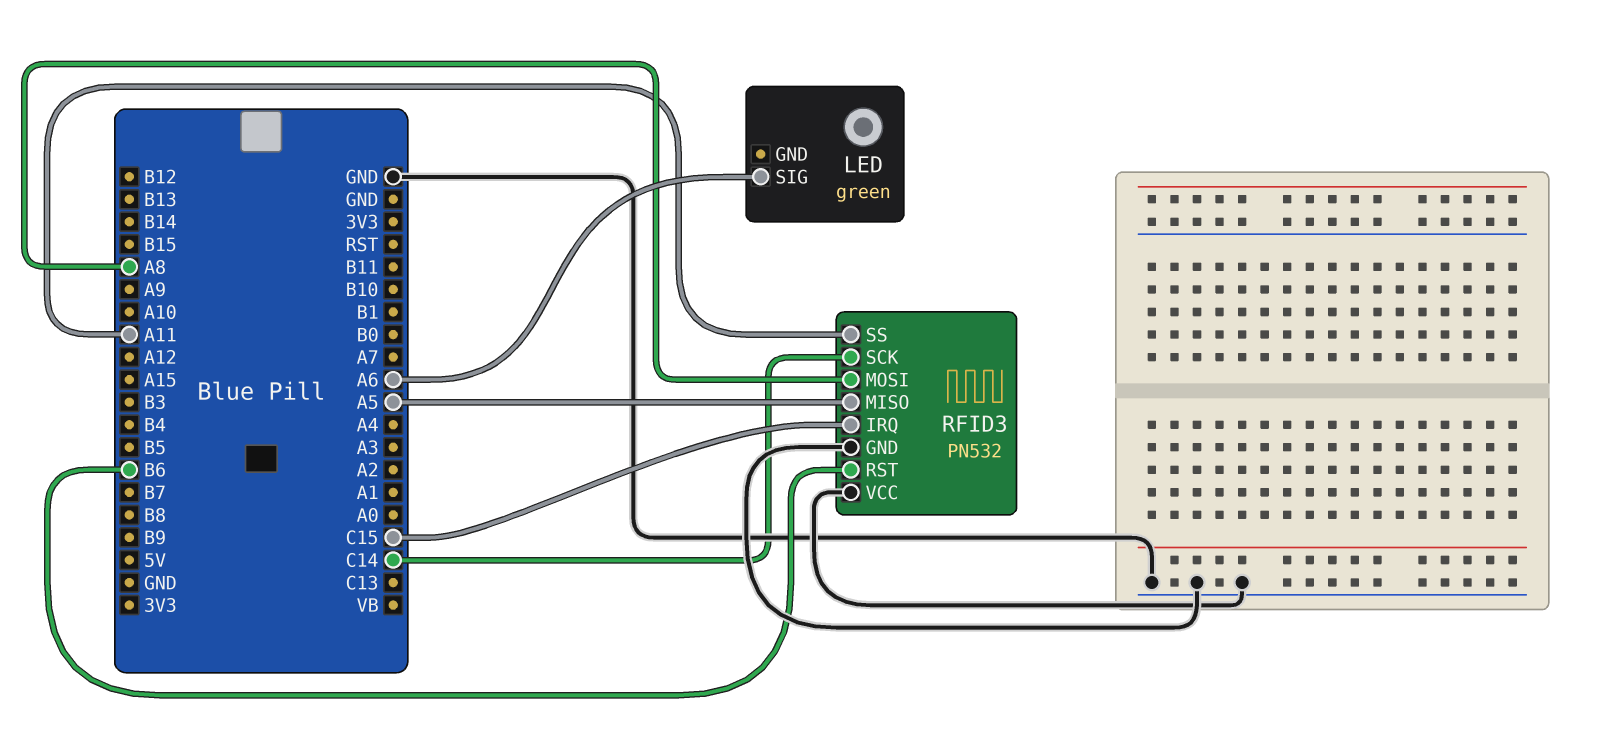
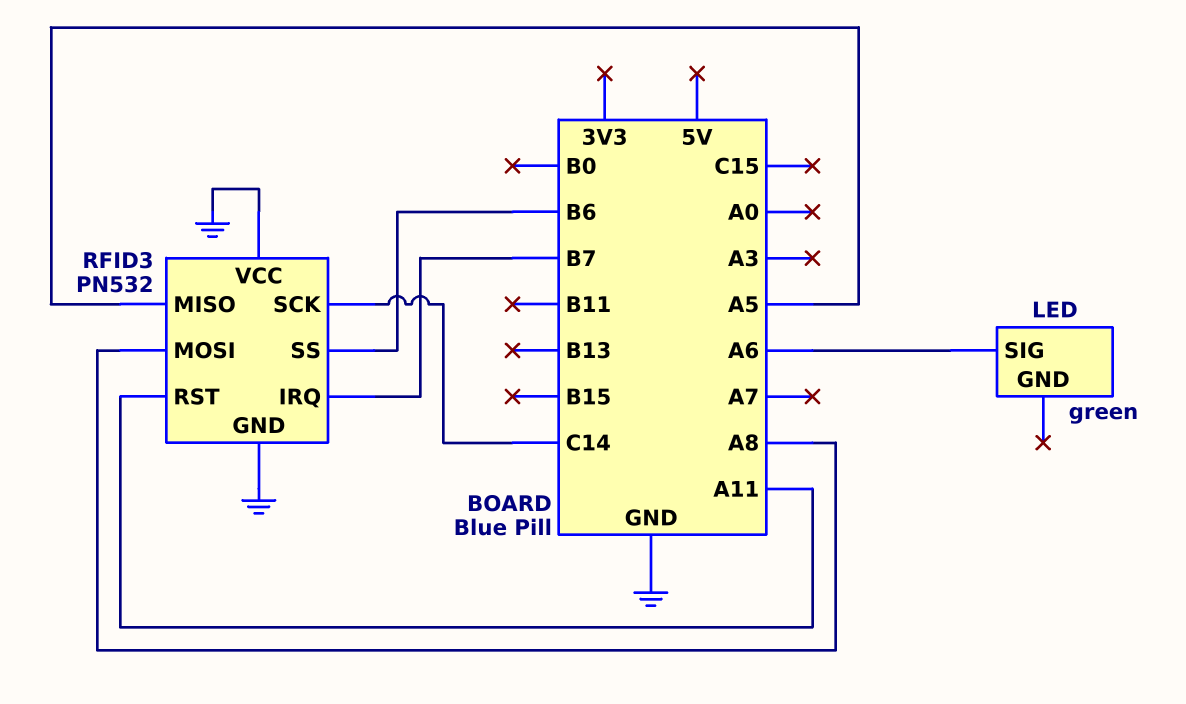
RFID3 pin IRQ: C15 -> B7
RFID3 pin RST: B6 -> A11
RFID3 pin SS: A11 -> B6

